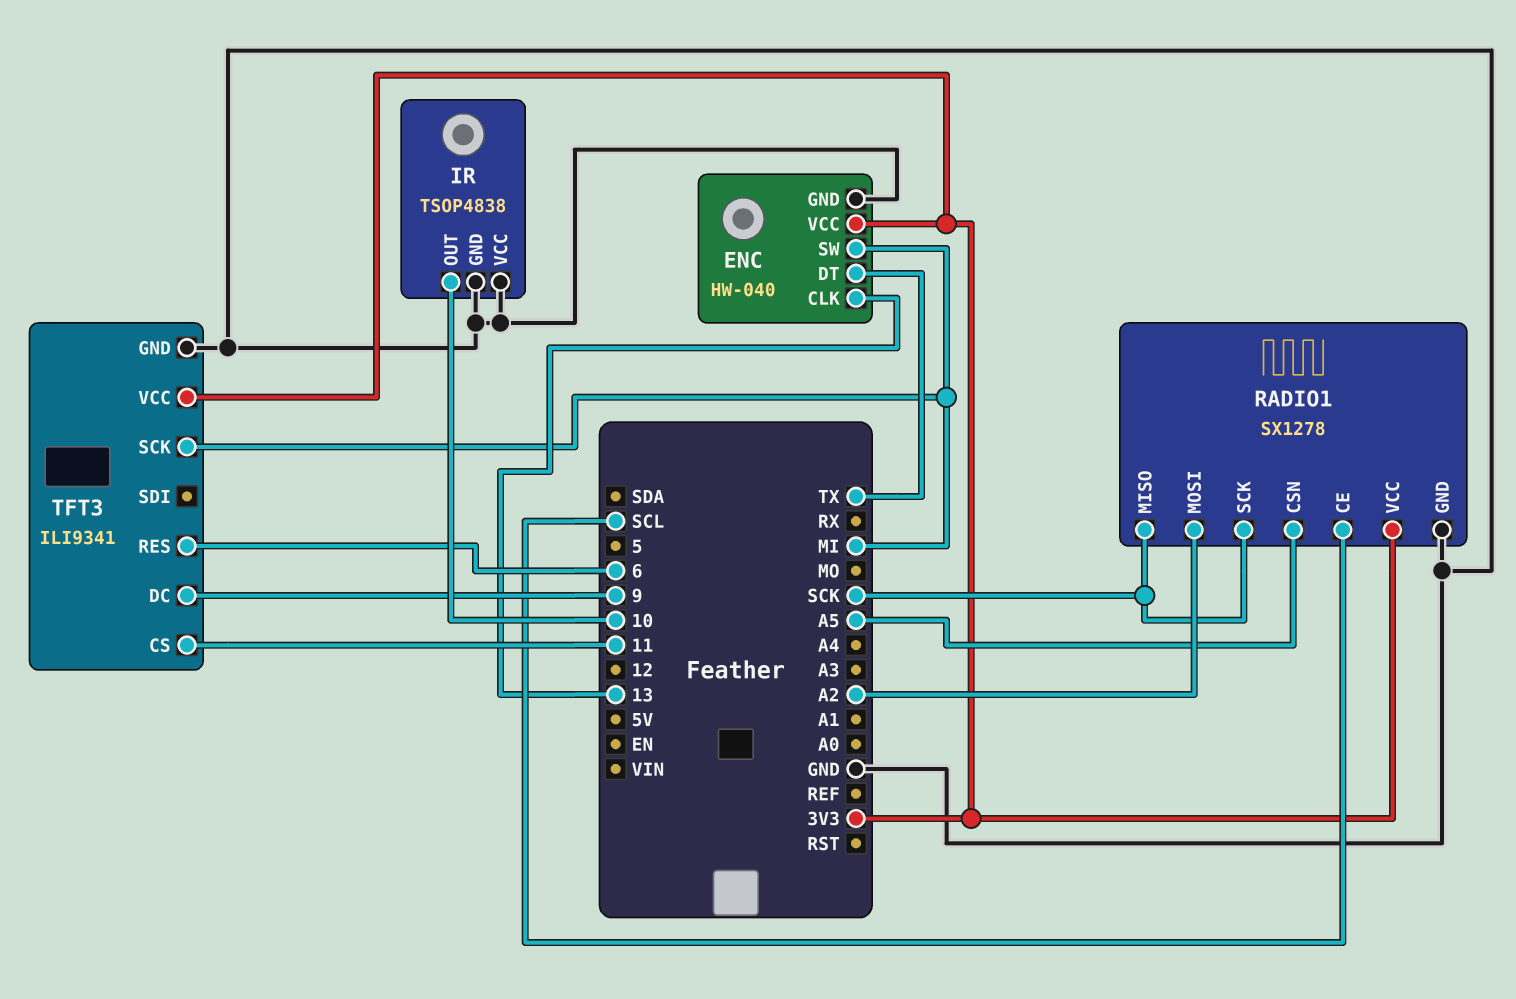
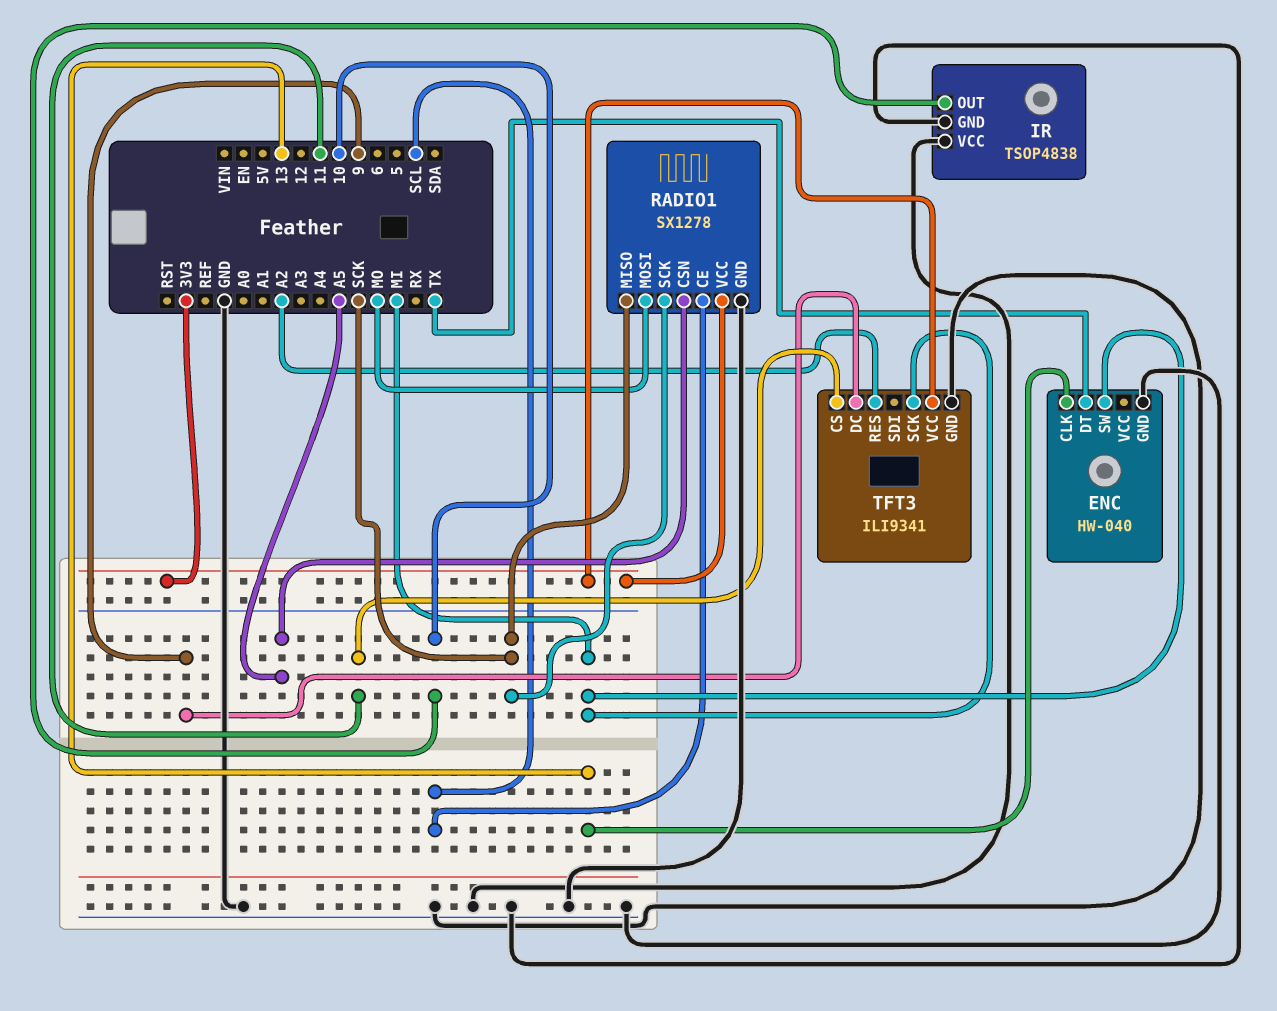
ENC pin VCC: 3V3 -> none
RADIO1 pin MOSI: A2 -> MO
TFT3 pin RES: 6 -> A2

